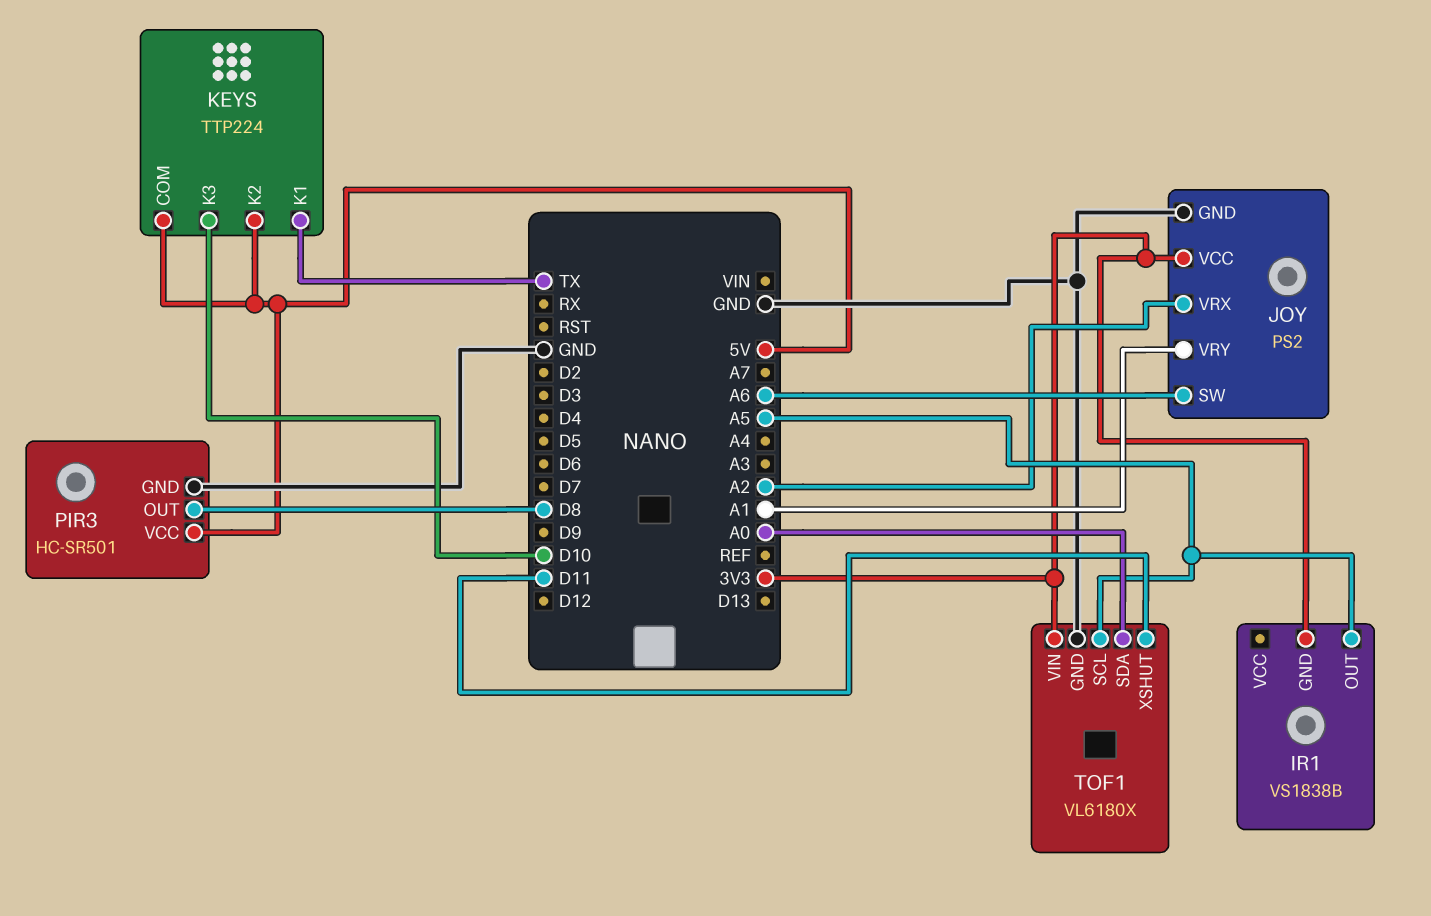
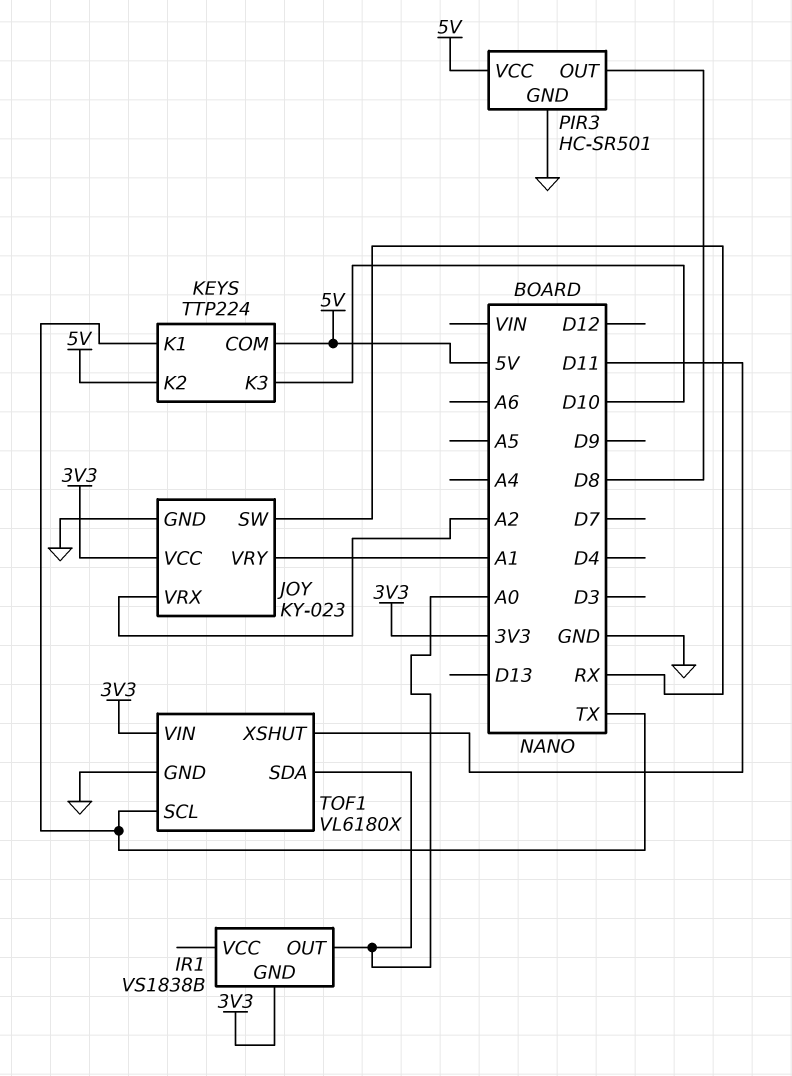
IR1 pin OUT: A5 -> A0
JOY: PS2 -> KY-023
JOY pin SW: A6 -> RX
TOF1 pin SCL: A5 -> TX

